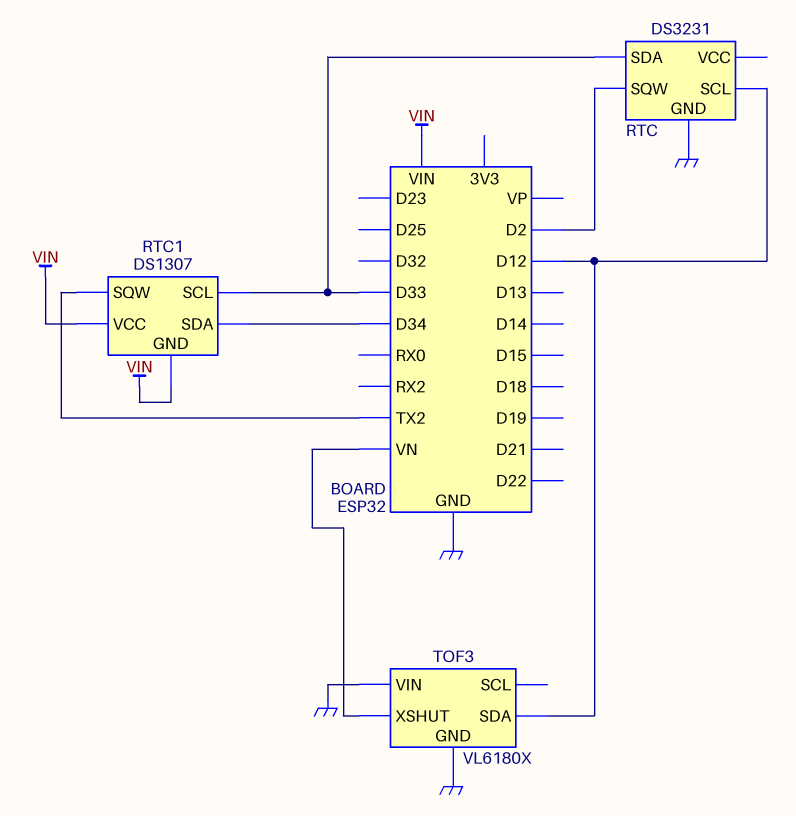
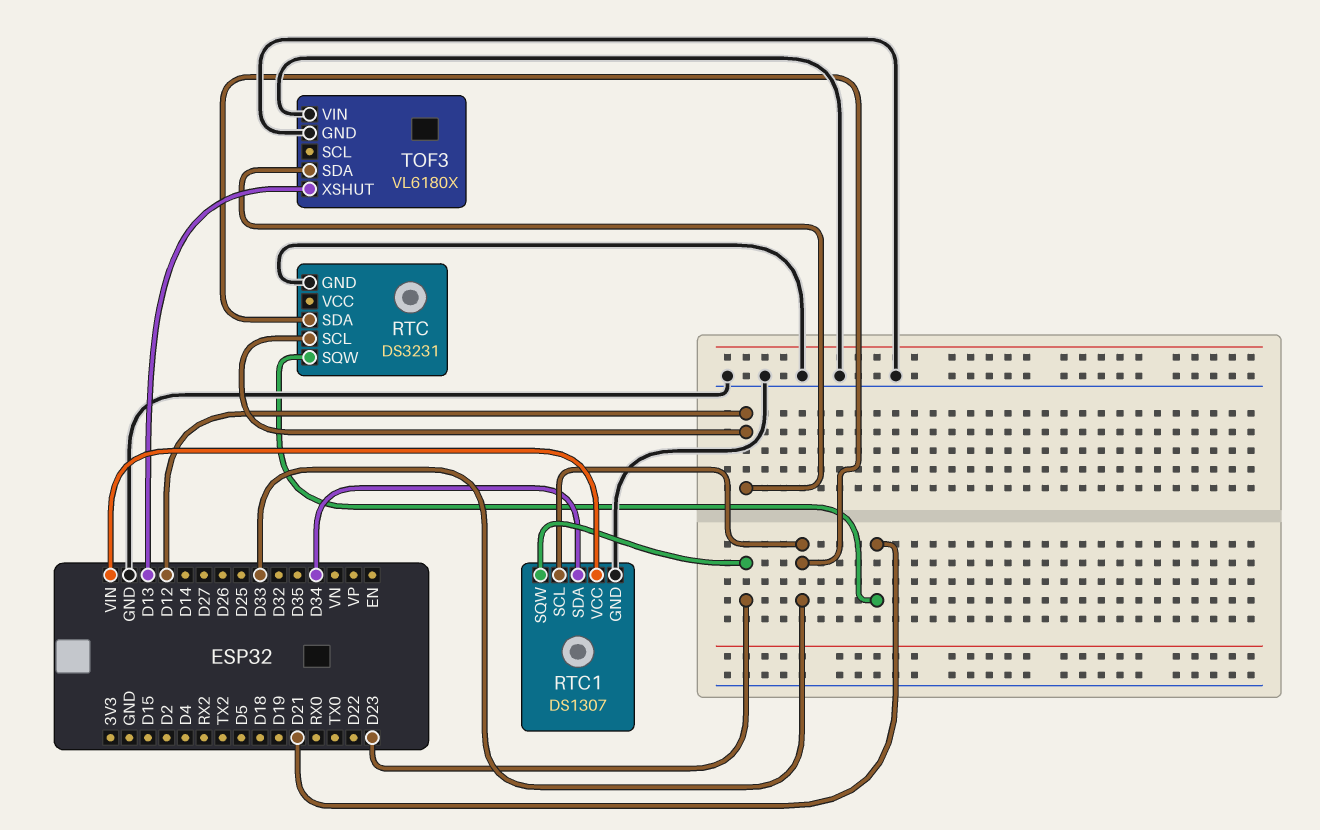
RTC pin SQW: D2 -> D21
RTC1 pin GND: VIN -> GND
RTC1 pin SQW: TX2 -> D23
TOF3 pin XSHUT: VN -> D13

